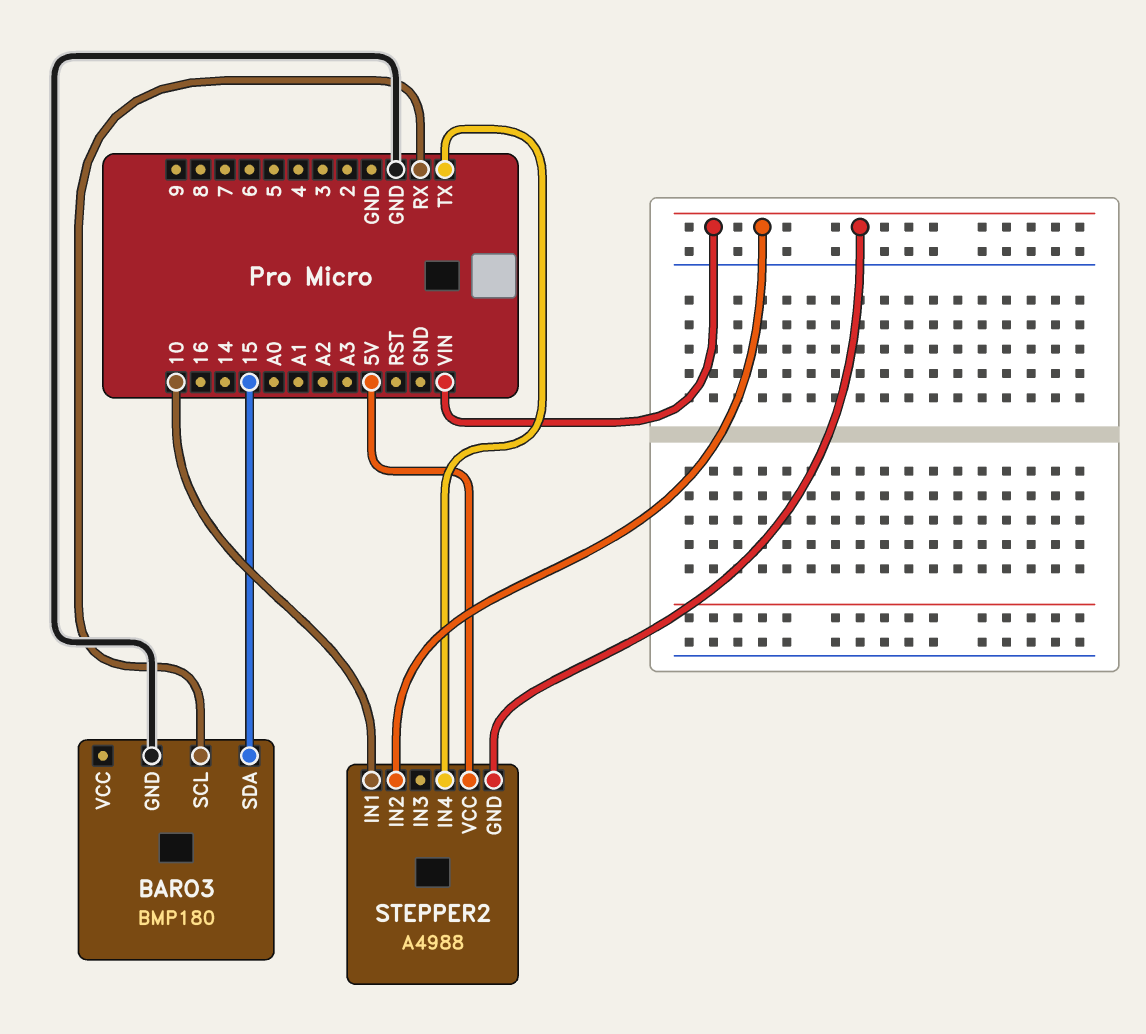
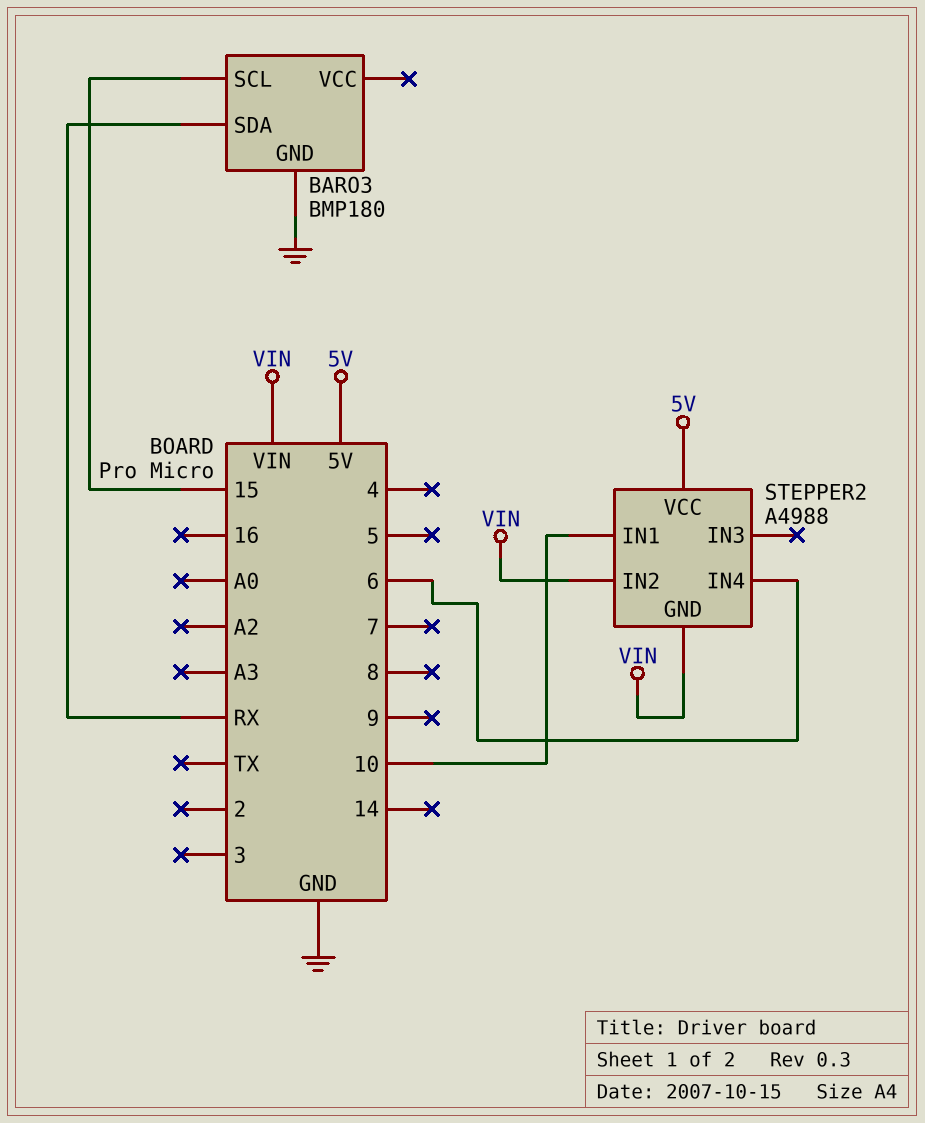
BARO3 pin SCL: RX -> 15
BARO3 pin SDA: 15 -> RX
STEPPER2 pin IN4: TX -> 6

